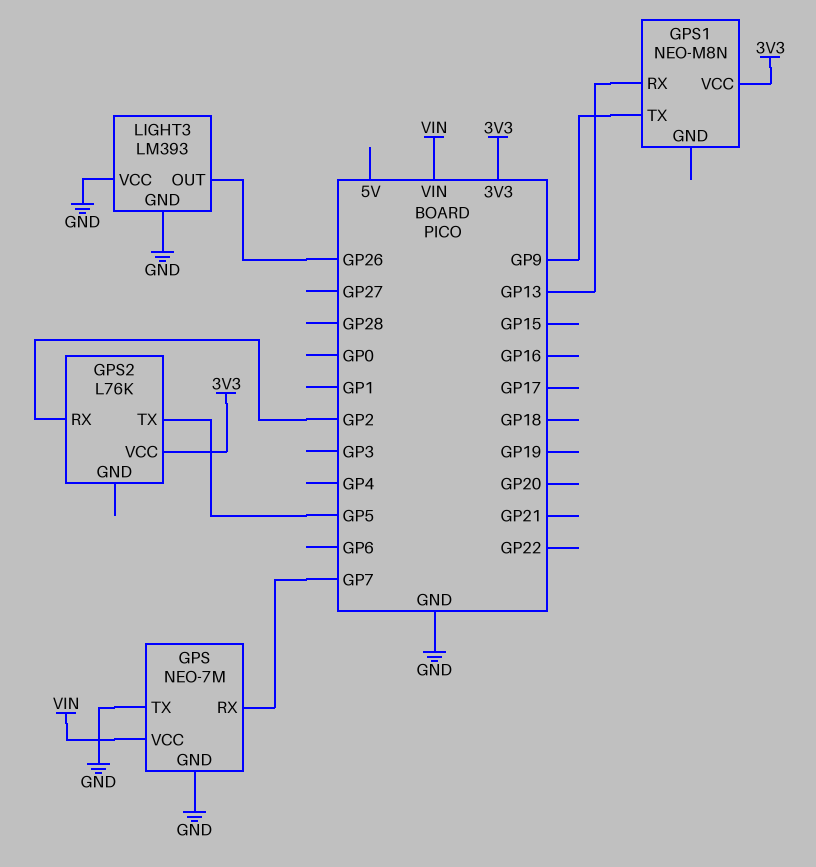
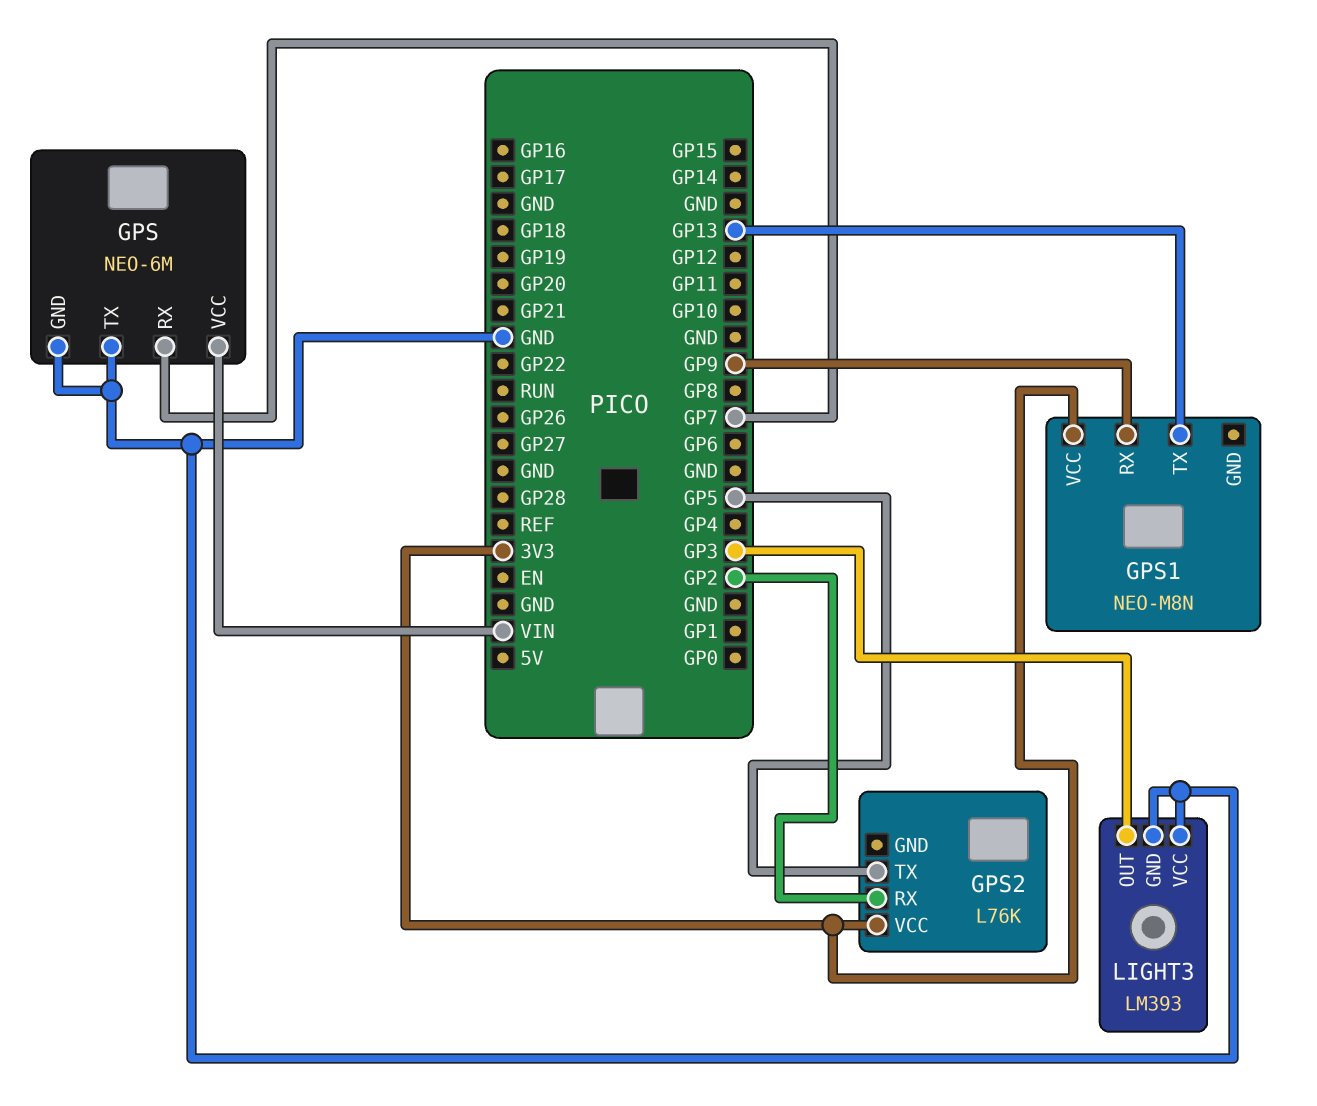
GPS: NEO-7M -> NEO-6M
GPS1 pin RX: GP13 -> GP9
GPS1 pin TX: GP9 -> GP13
LIGHT3 pin OUT: GP26 -> GP3

